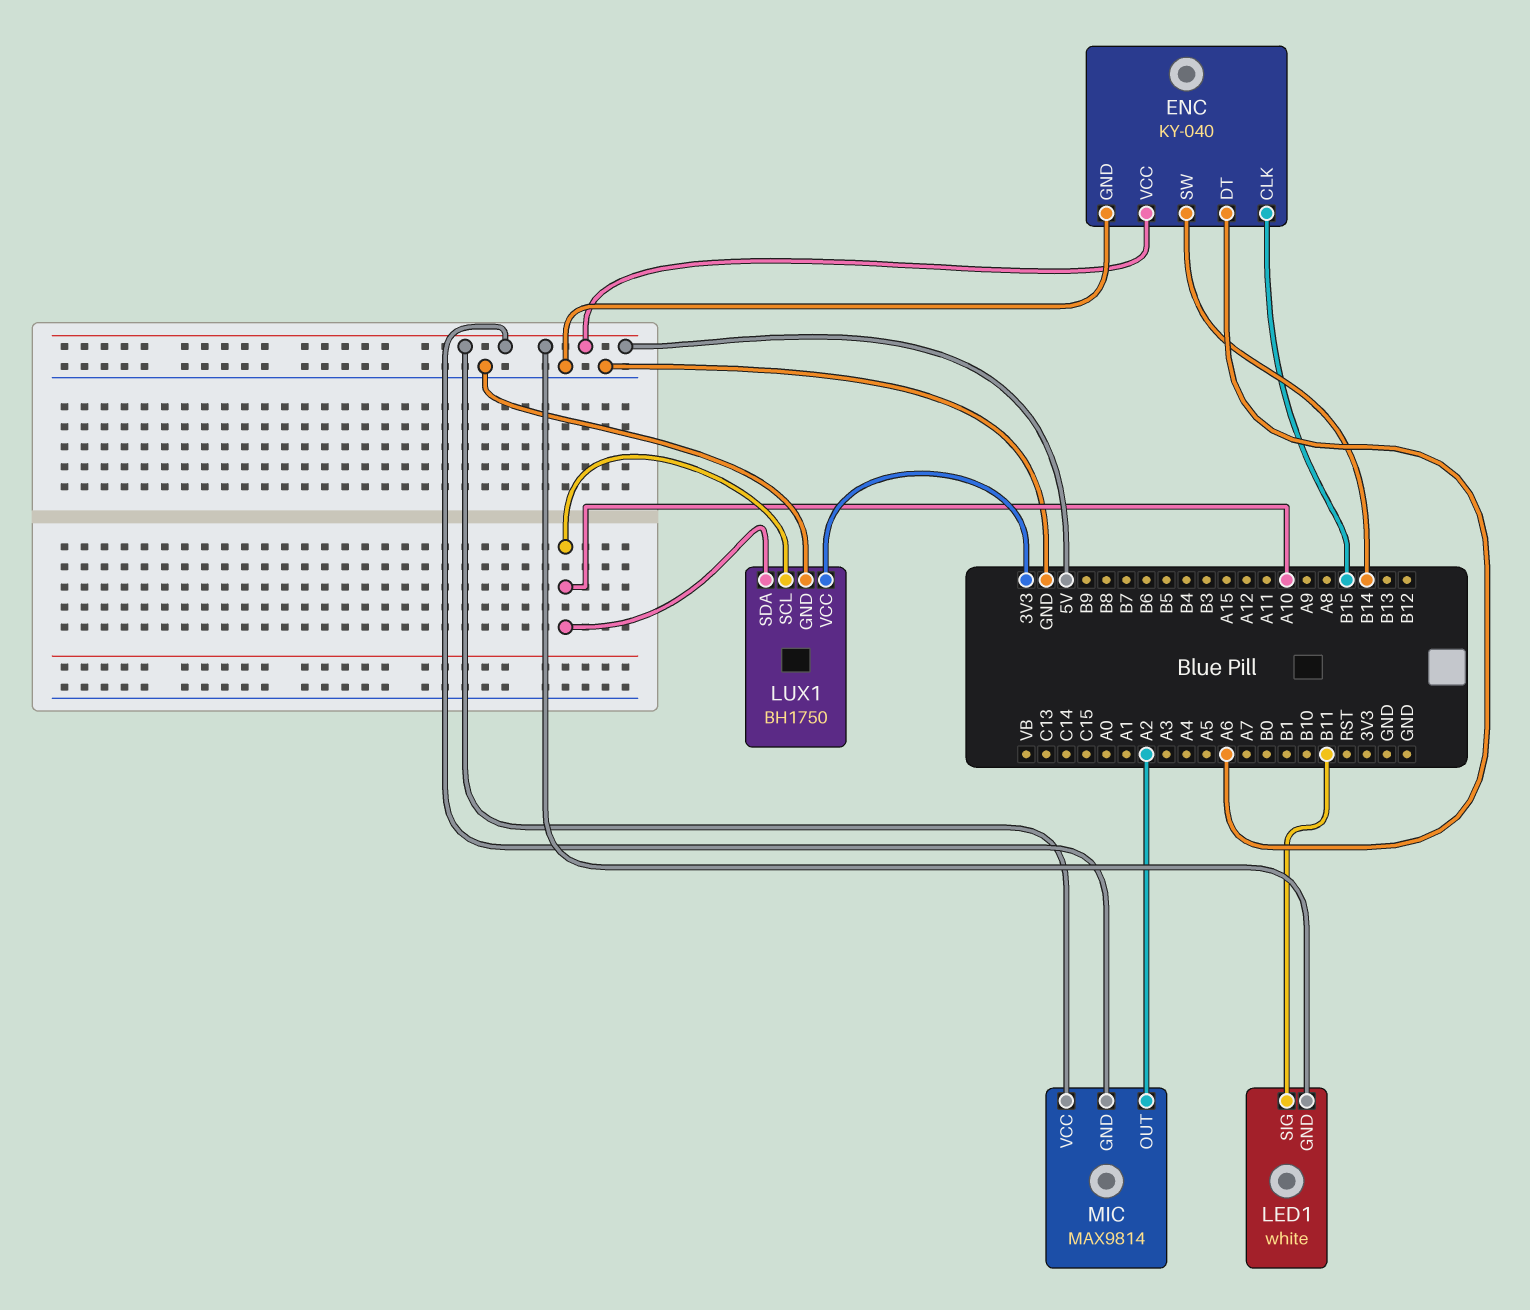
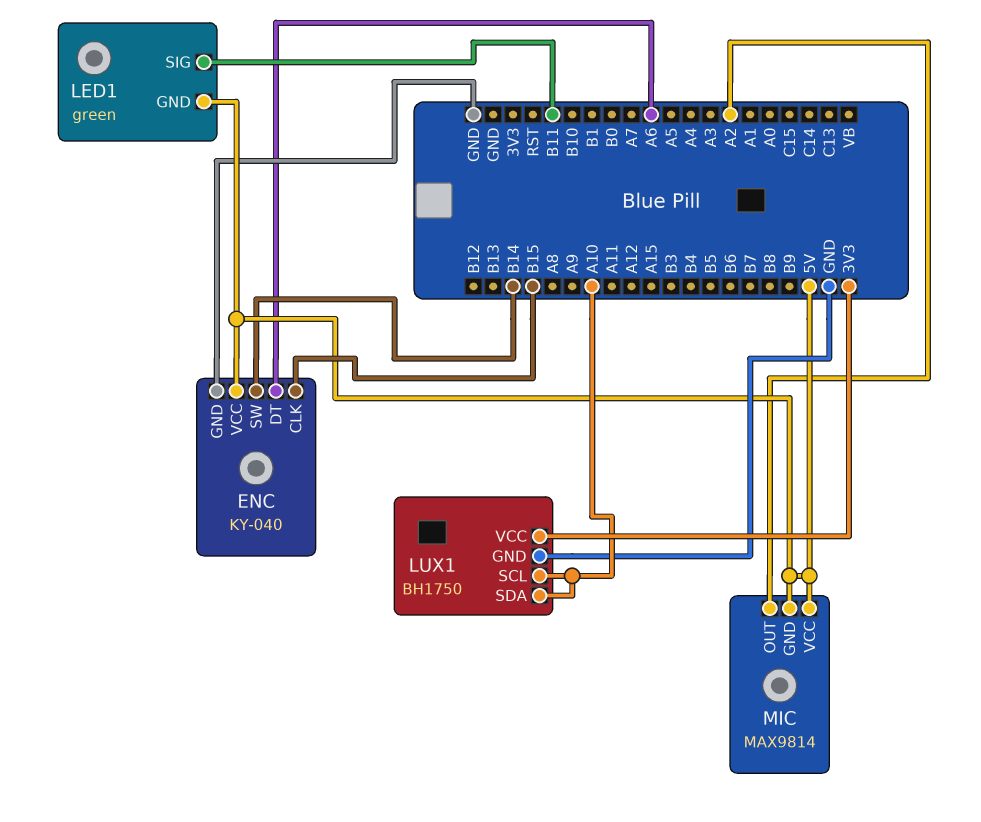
LED1: white -> green

